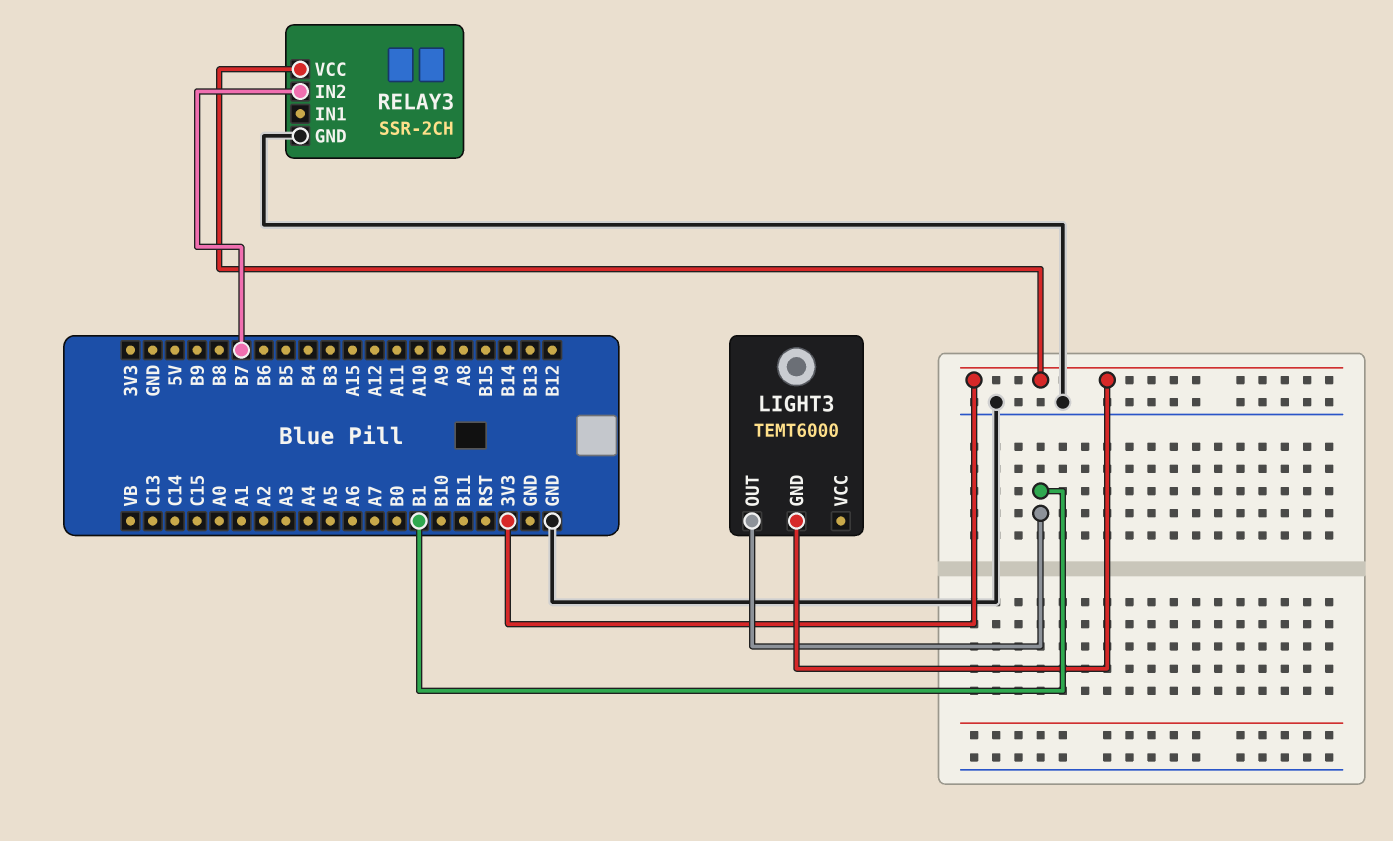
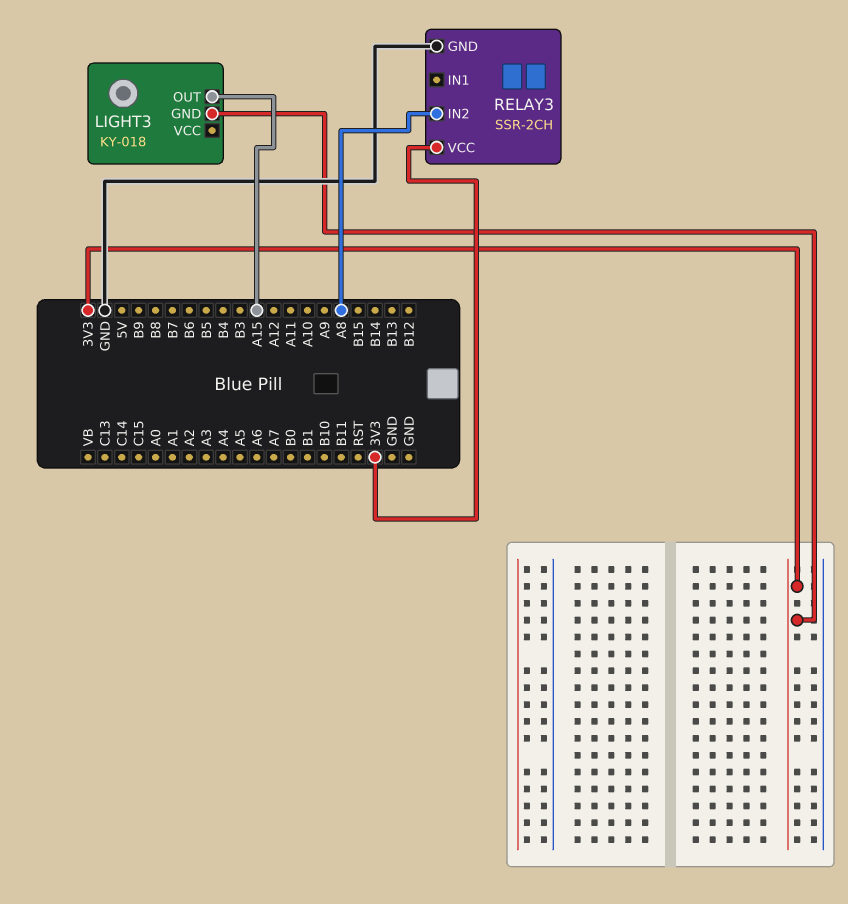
LIGHT3: TEMT6000 -> KY-018
LIGHT3 pin OUT: B1 -> A15
RELAY3 pin IN2: B7 -> A8

